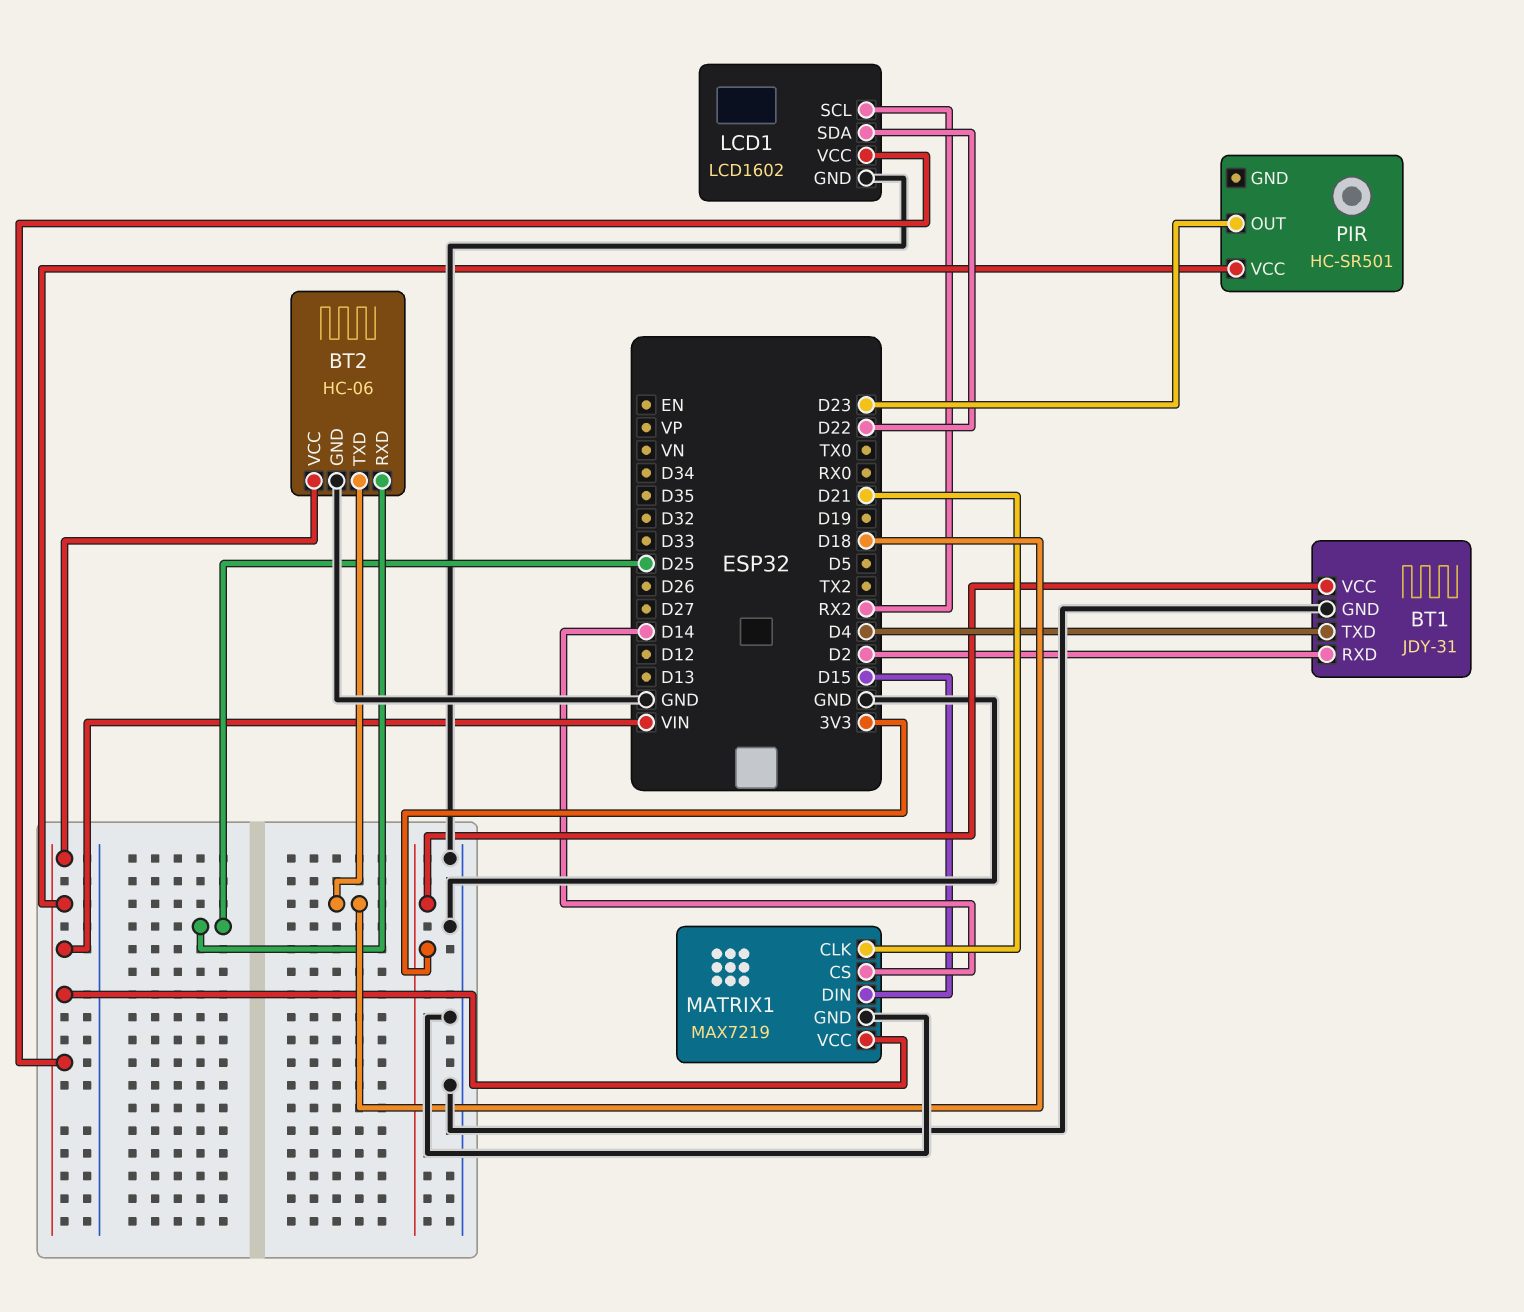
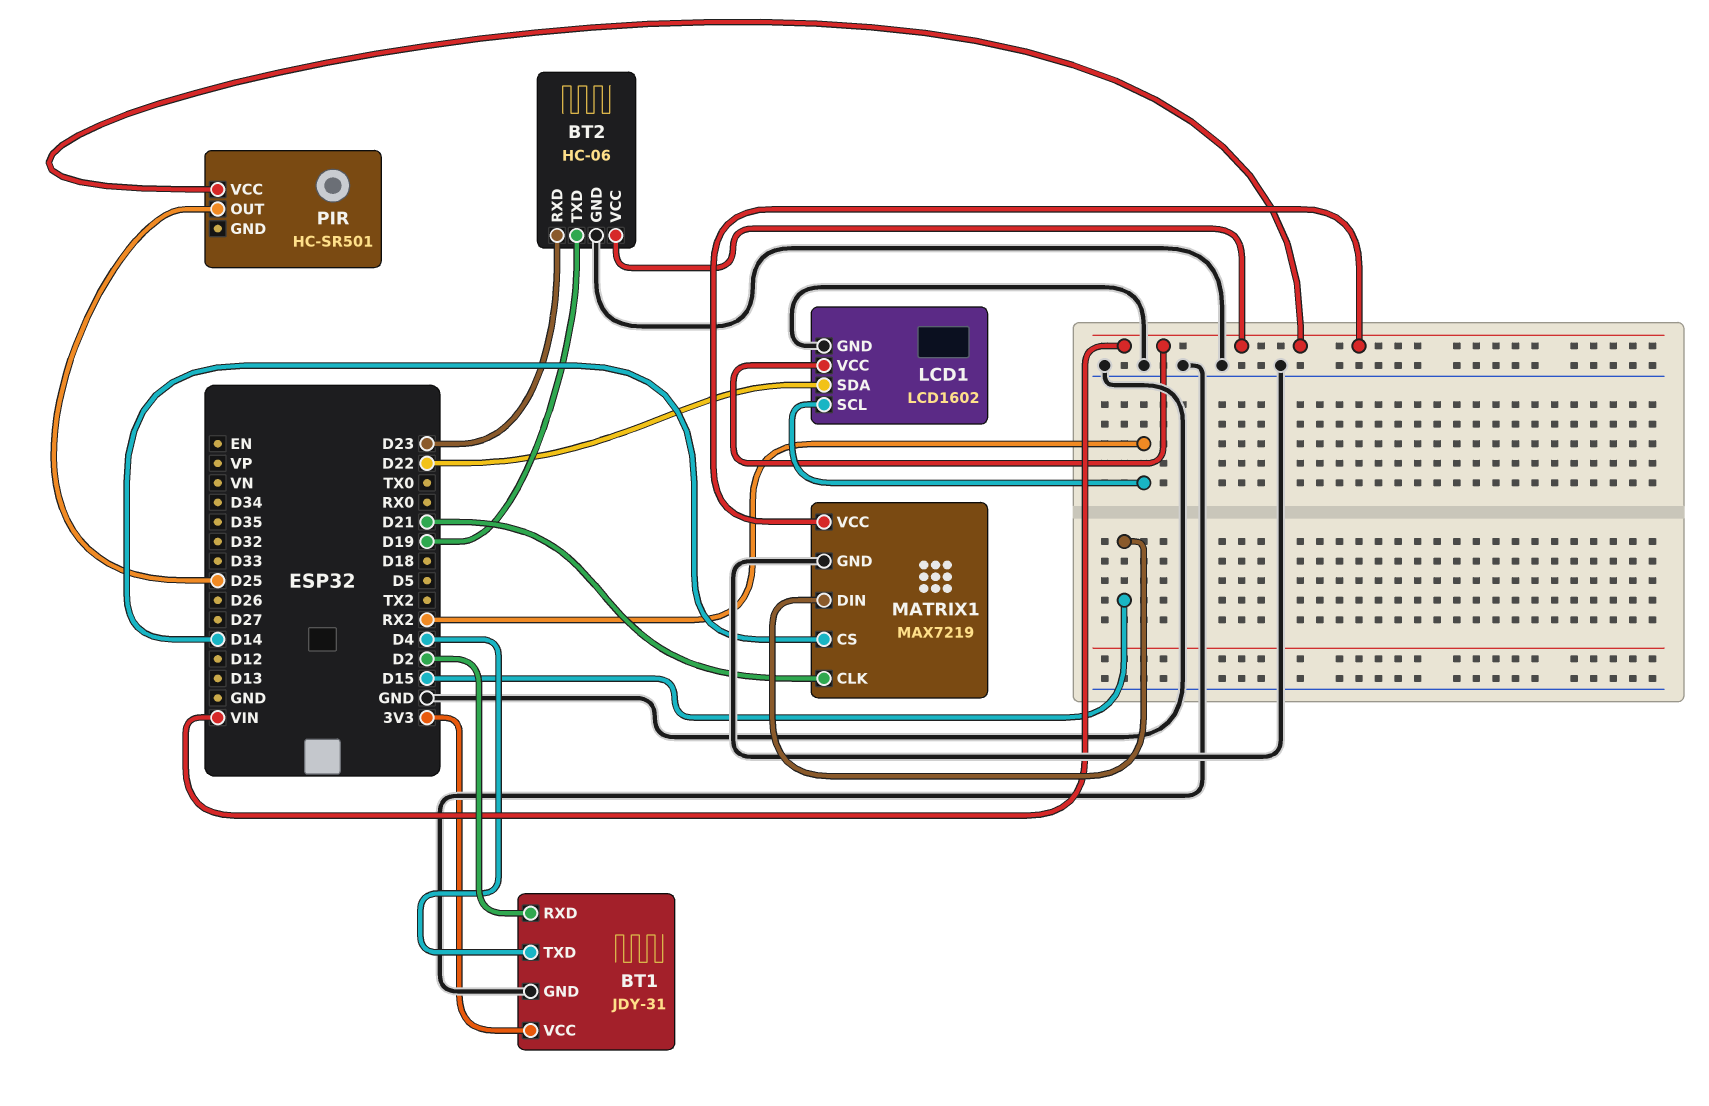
BT2 pin RXD: D25 -> D23
BT2 pin TXD: D18 -> D19
PIR pin OUT: D23 -> D25

